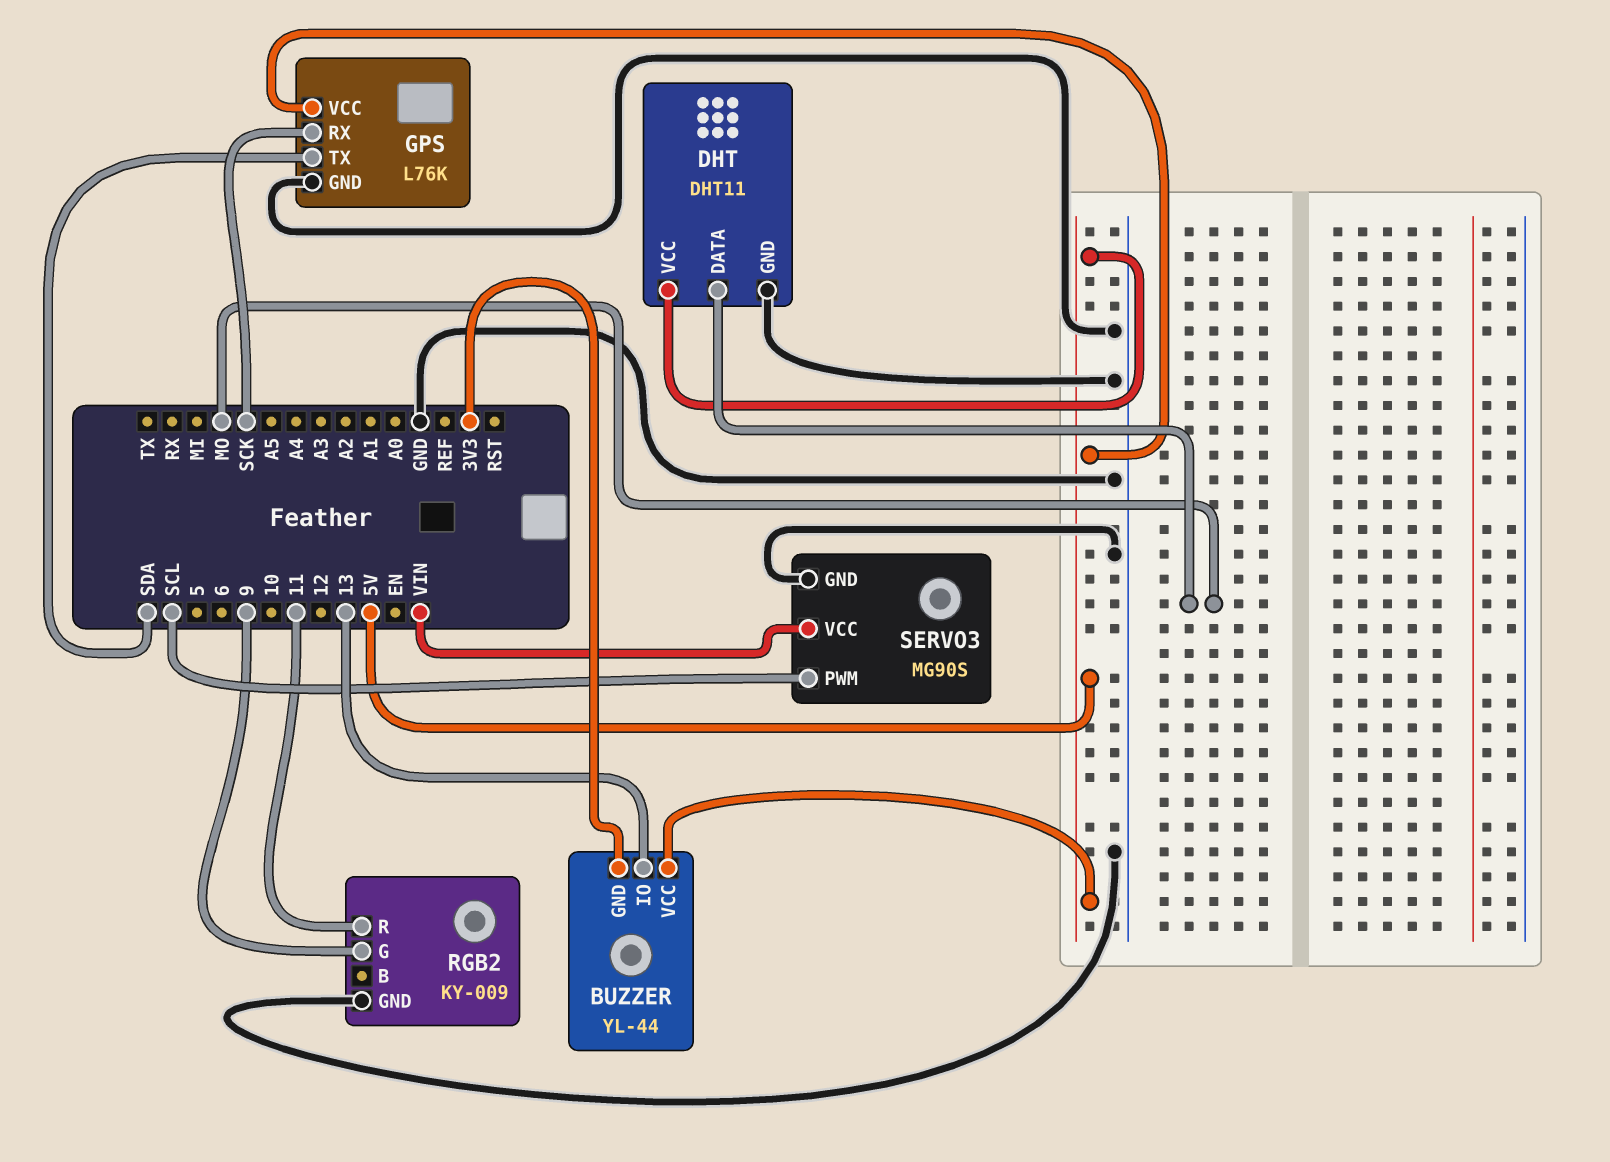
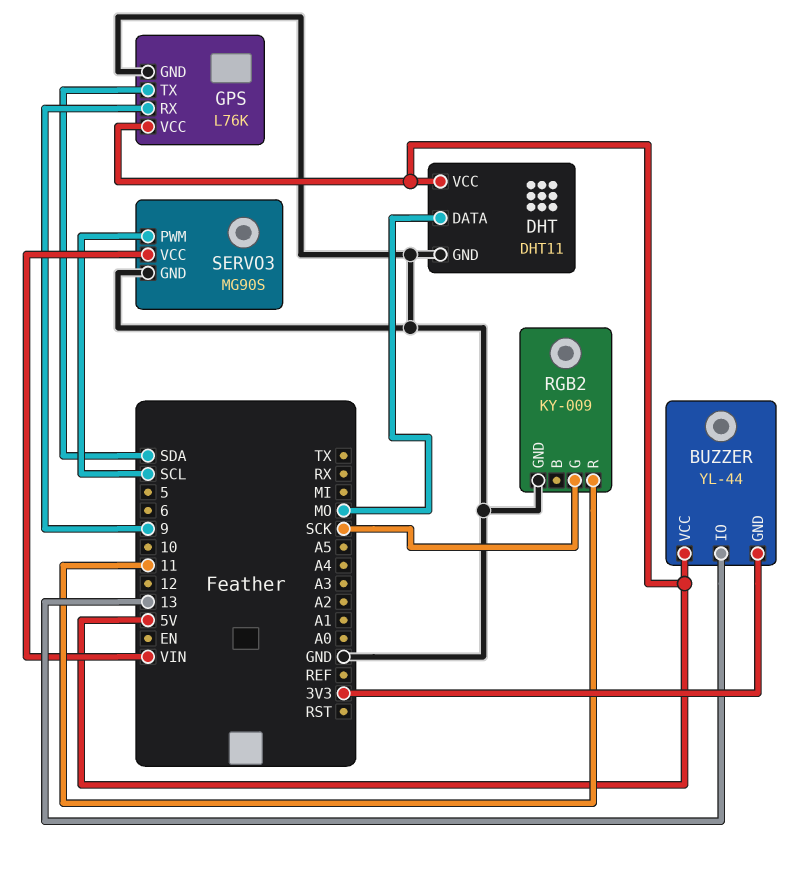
GPS pin RX: SCK -> 9
RGB2 pin G: 9 -> SCK

